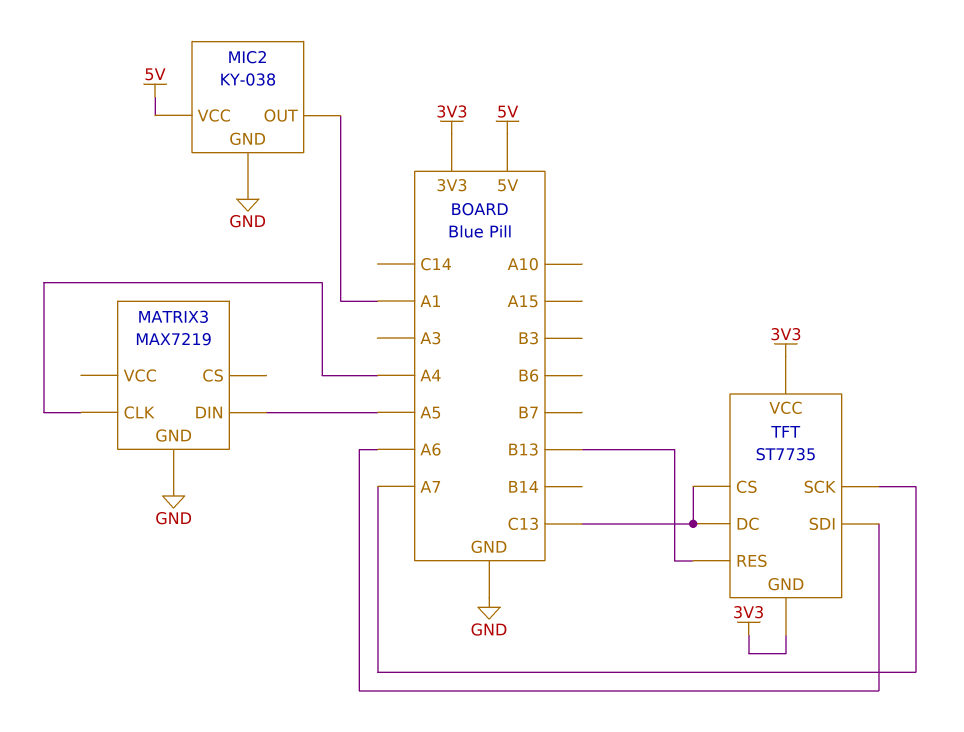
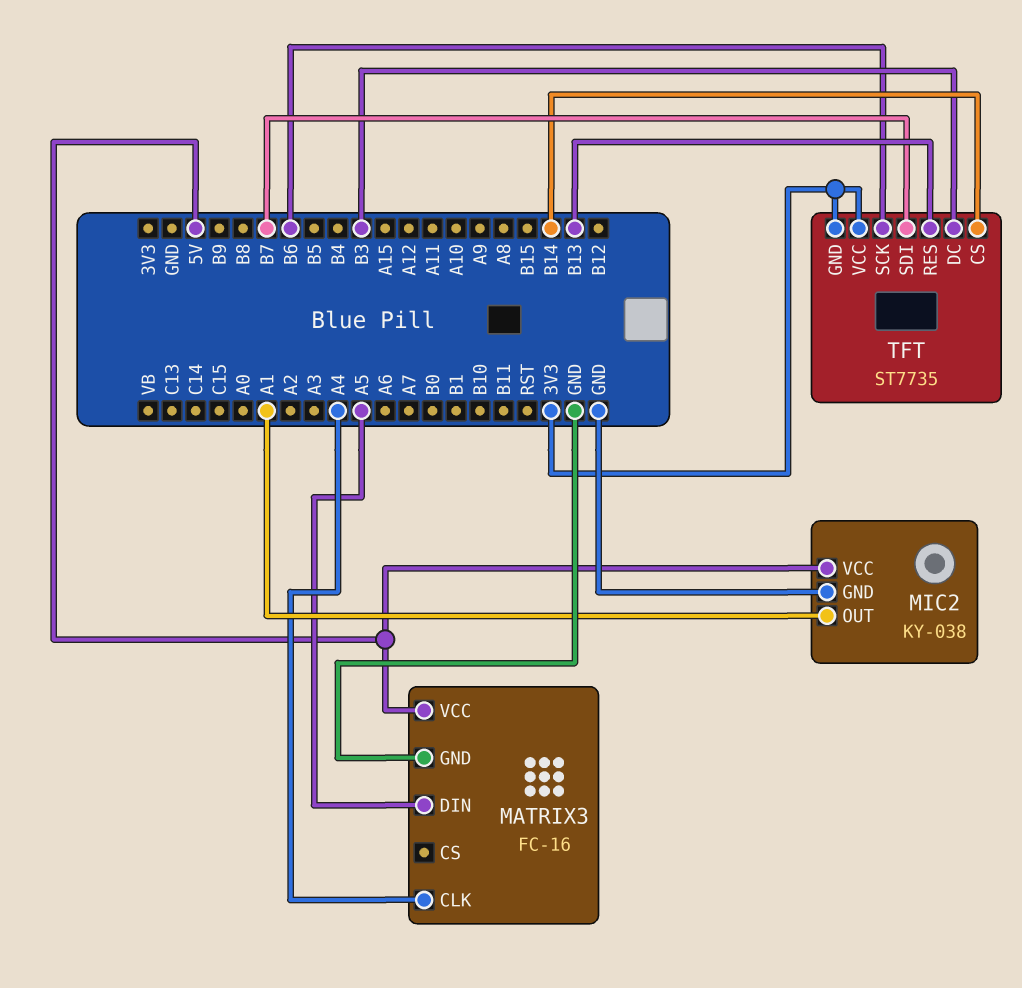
MATRIX3: MAX7219 -> FC-16
MATRIX3 pin VCC: none -> 5V
TFT pin CS: C13 -> B14
TFT pin DC: C13 -> B3
TFT pin SCK: A7 -> B6
TFT pin SDI: A6 -> B7

